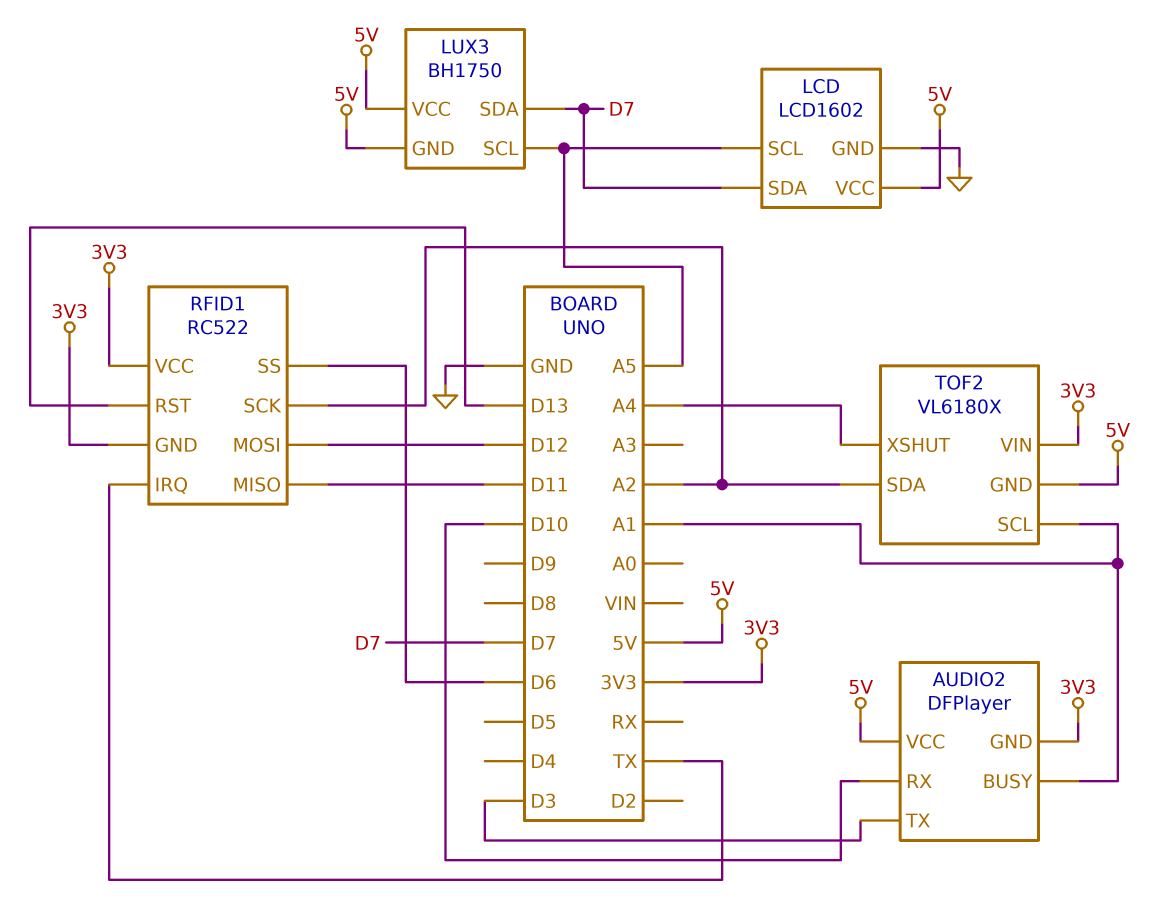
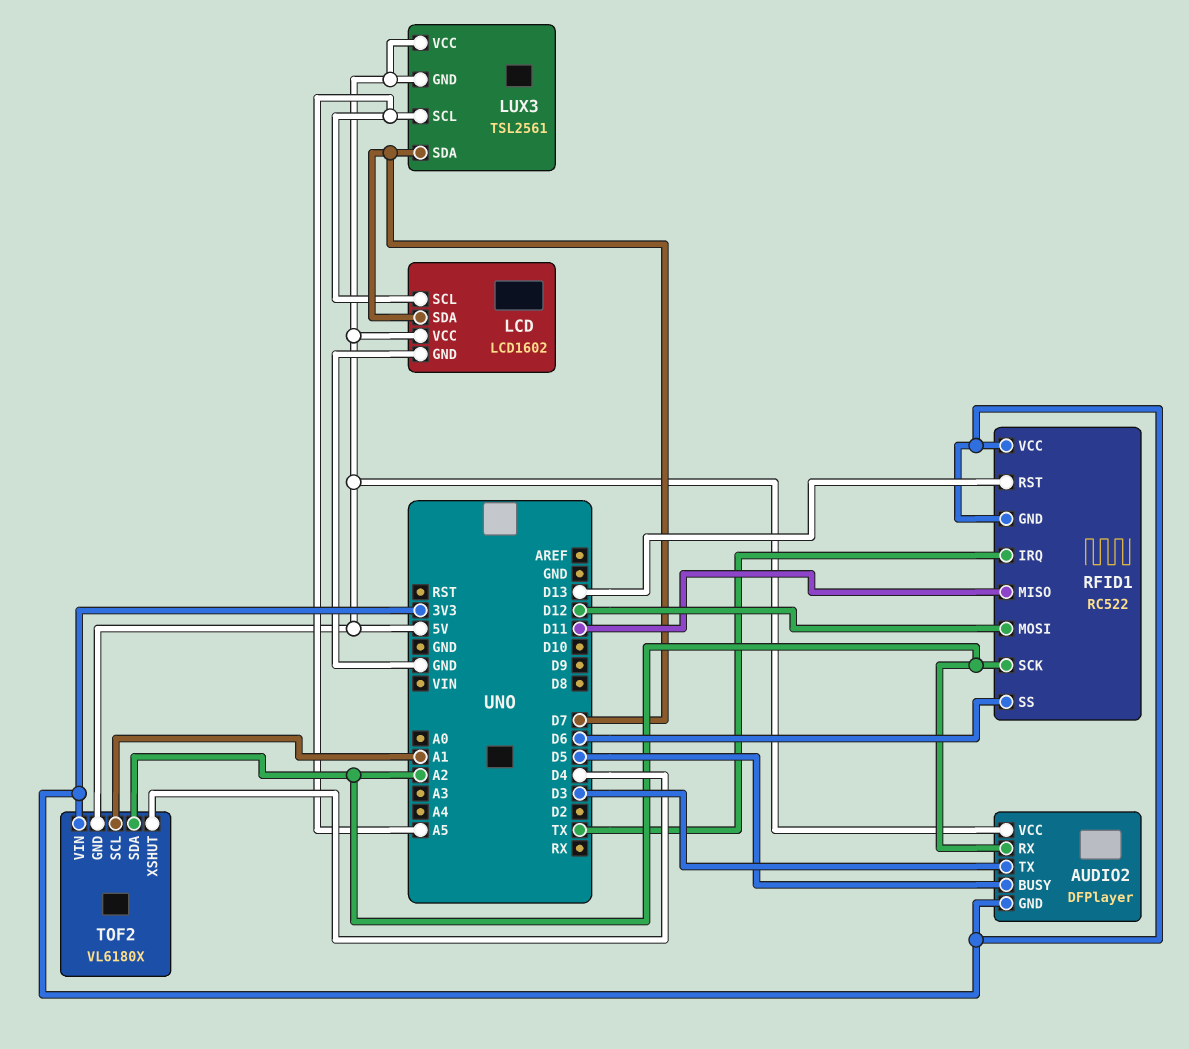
AUDIO2 pin BUSY: A1 -> D5
AUDIO2 pin RX: D10 -> A2
LUX3: BH1750 -> TSL2561
TOF2 pin XSHUT: A4 -> D4

